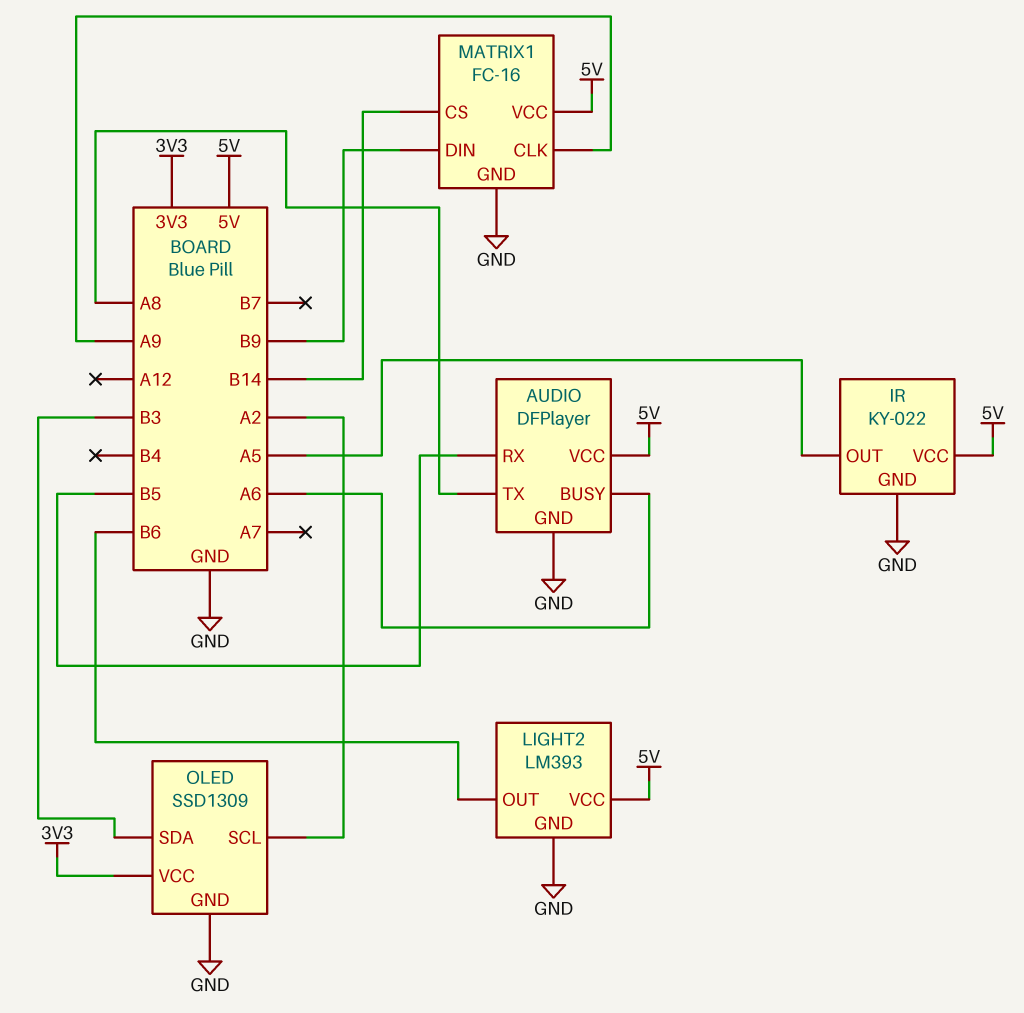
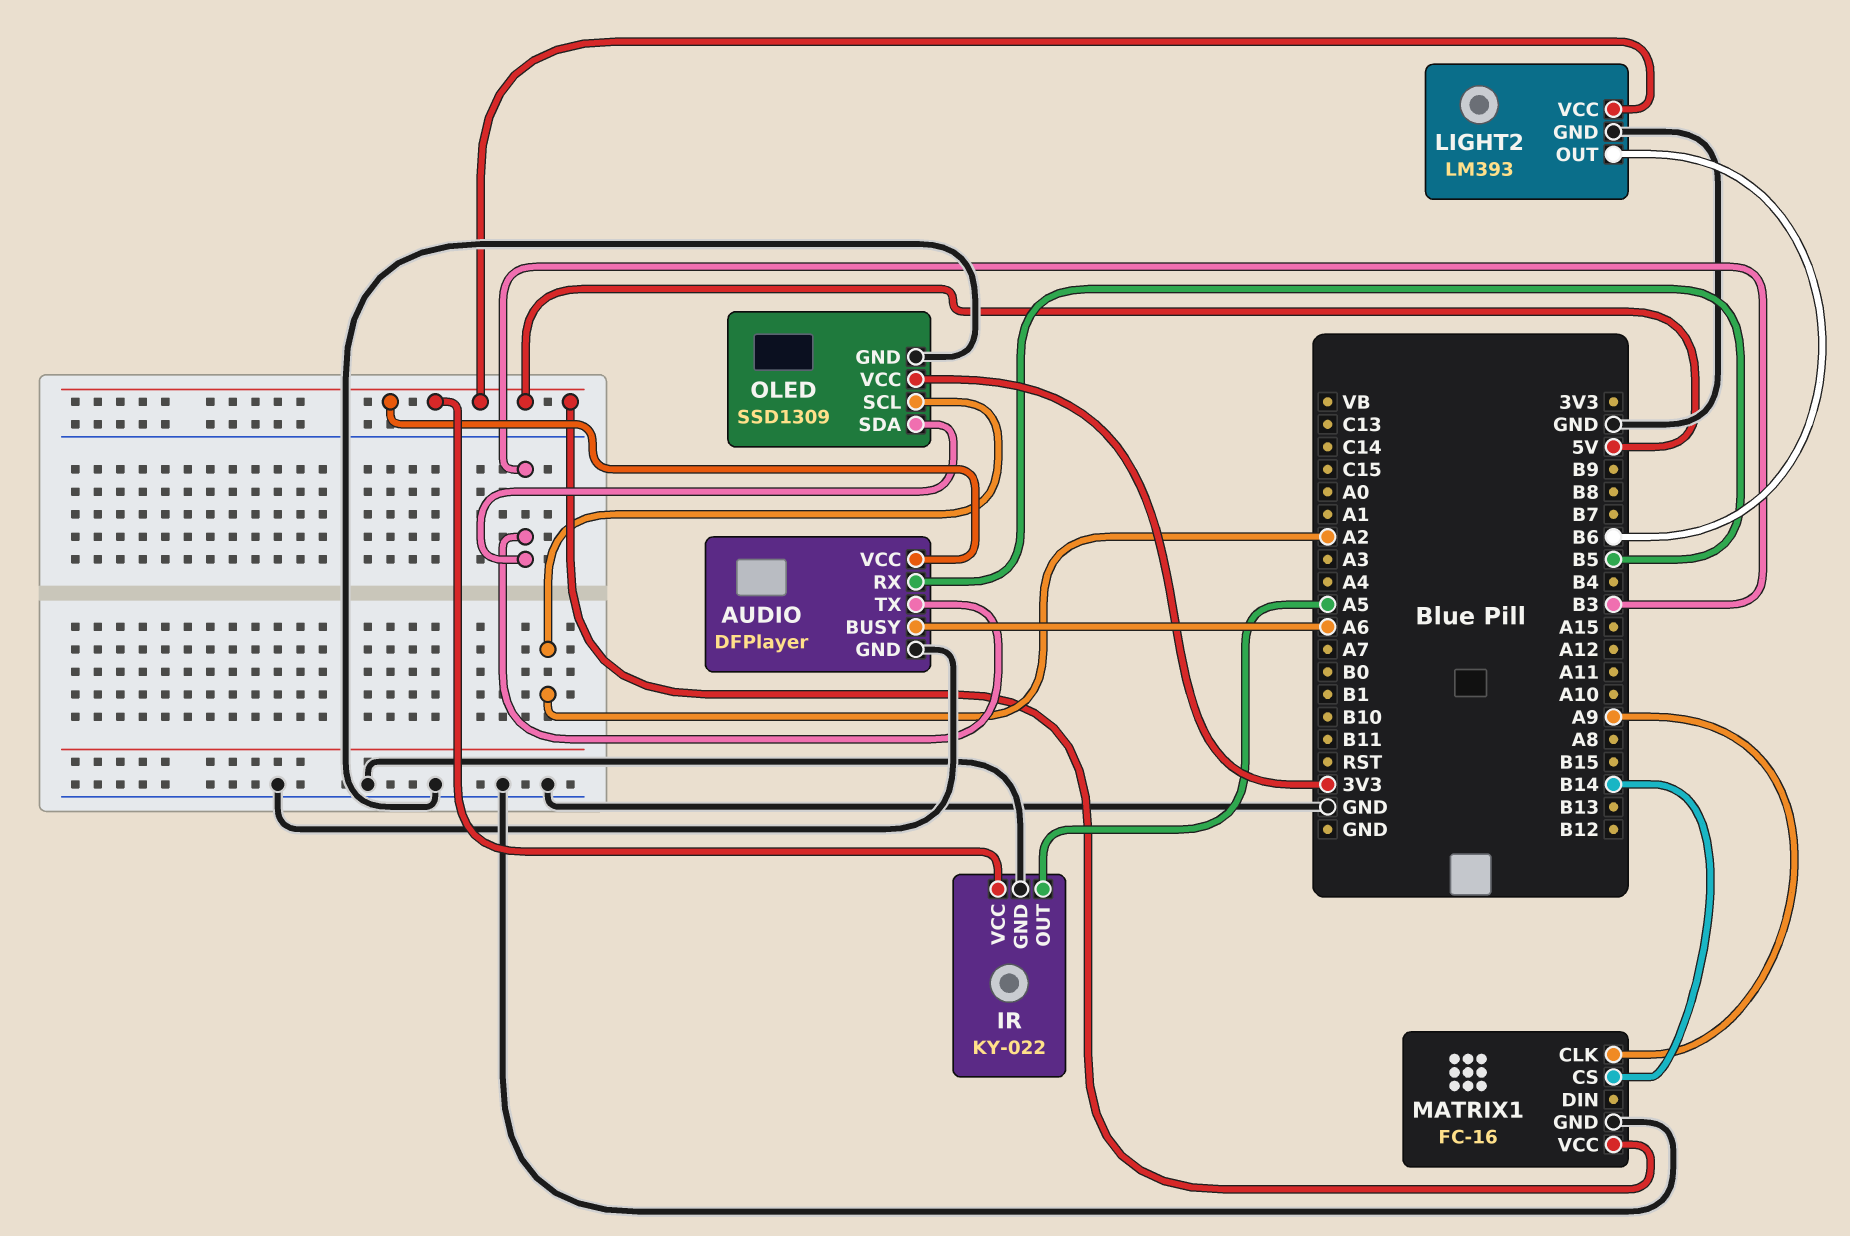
AUDIO pin TX: A8 -> B3
MATRIX1 pin DIN: B9 -> none

